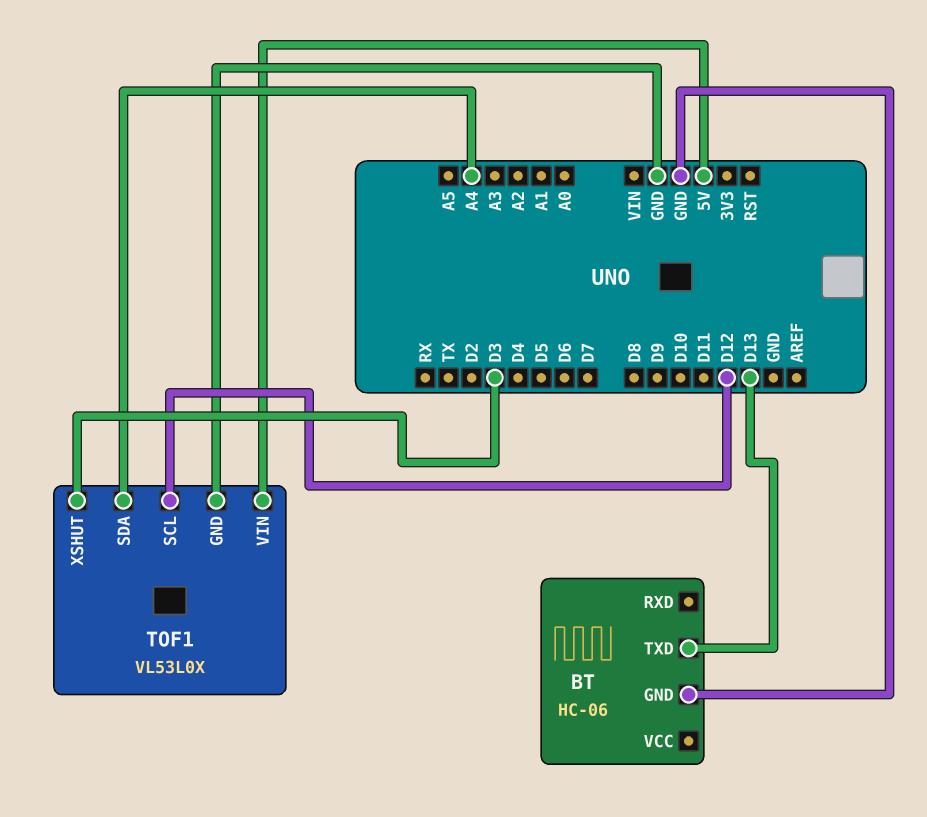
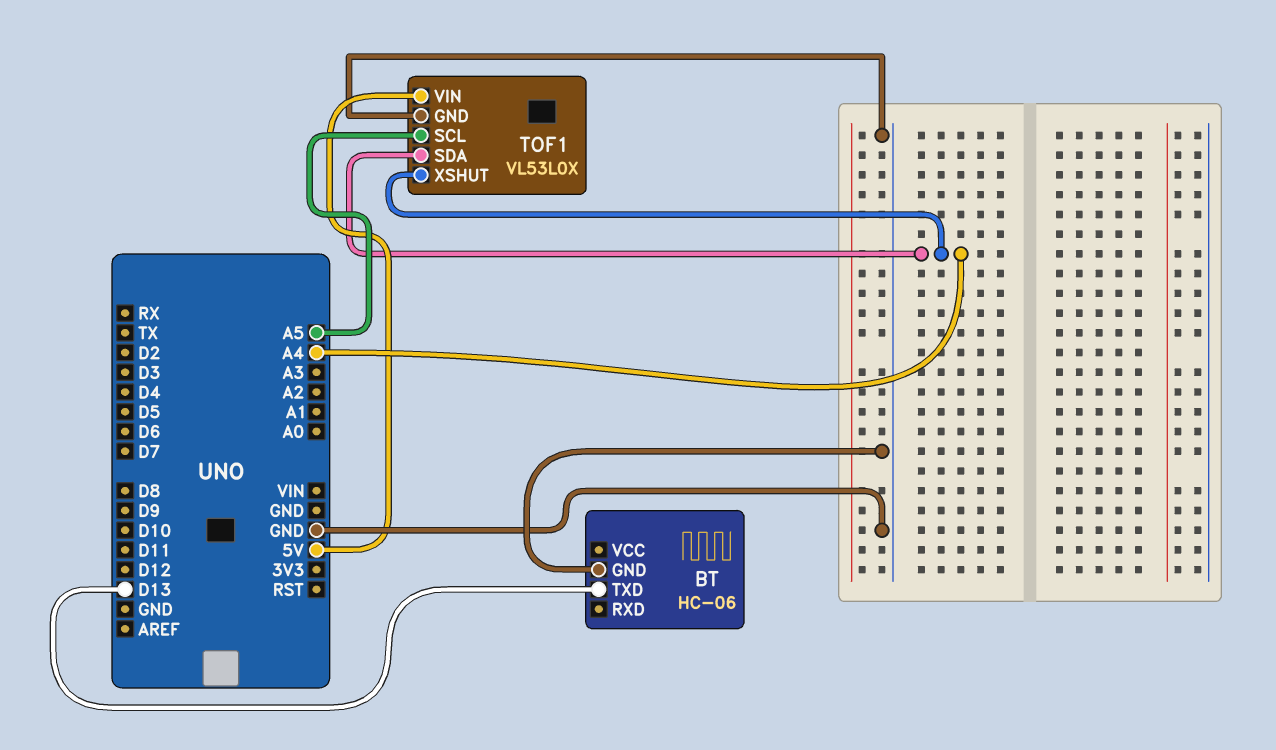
TOF1 pin SCL: D12 -> A5
TOF1 pin XSHUT: D3 -> A4

